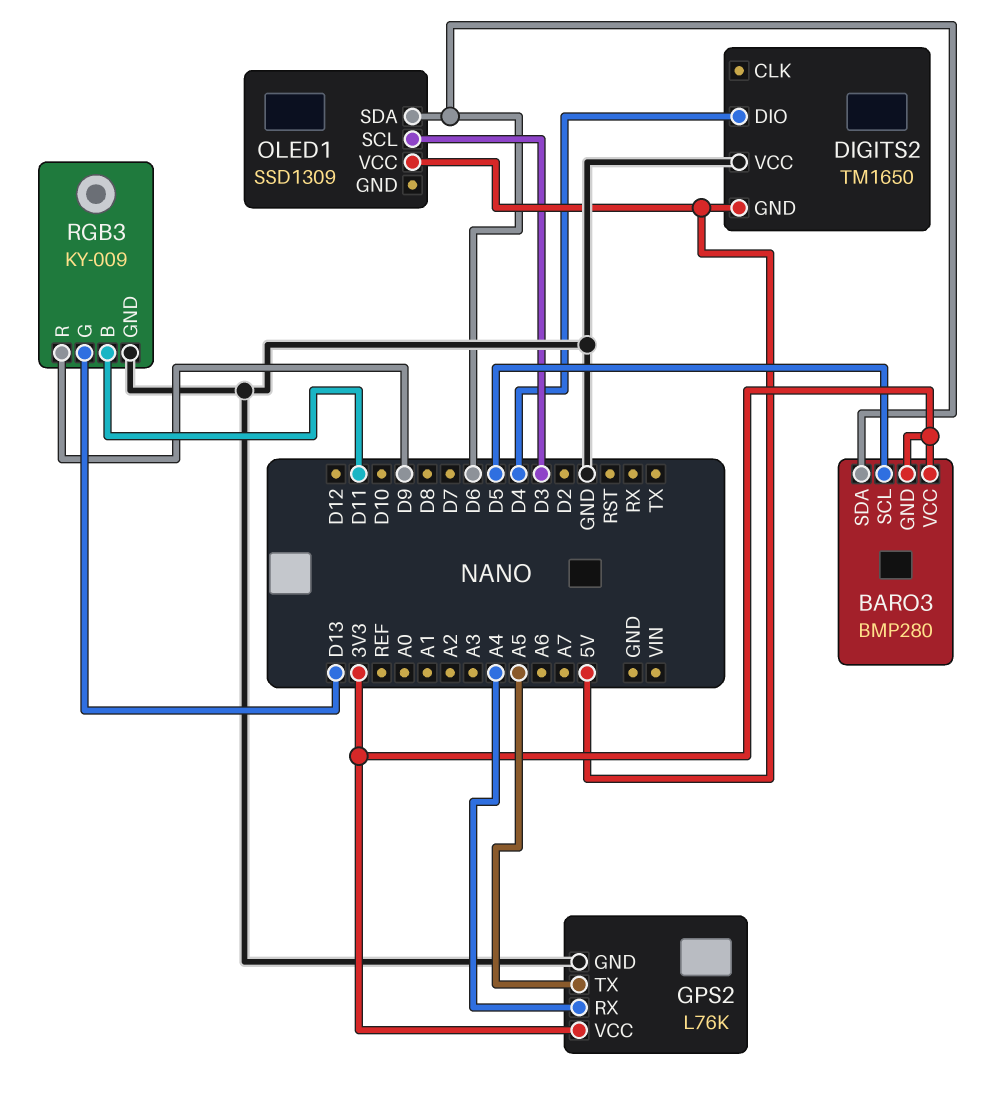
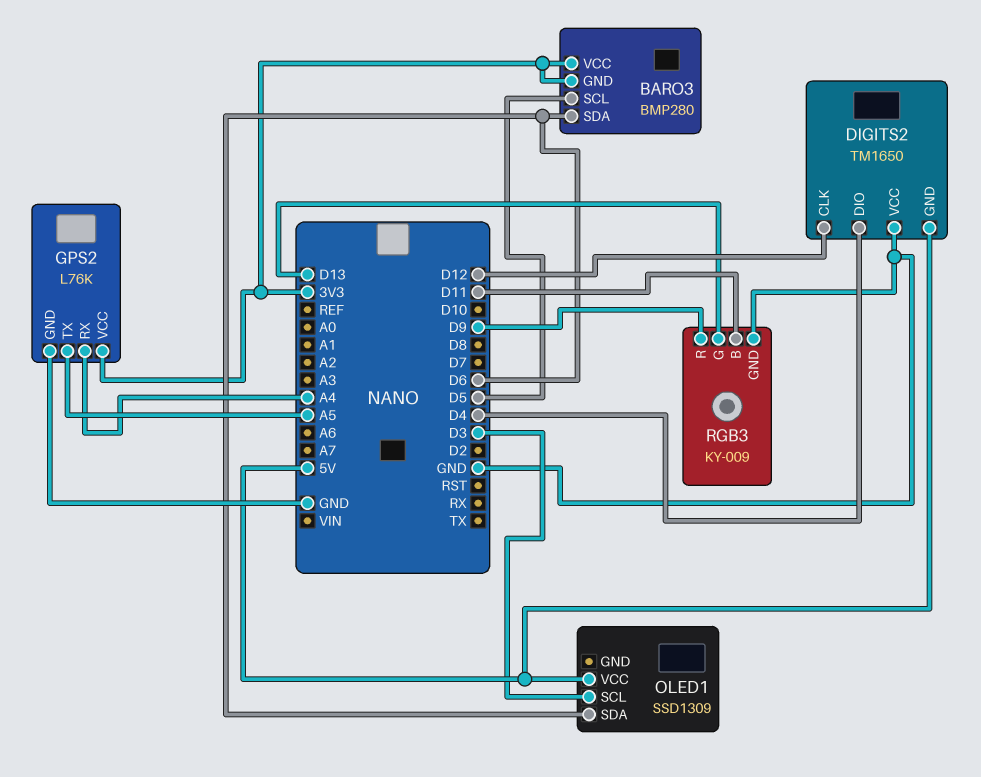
DIGITS2 pin CLK: none -> D12

